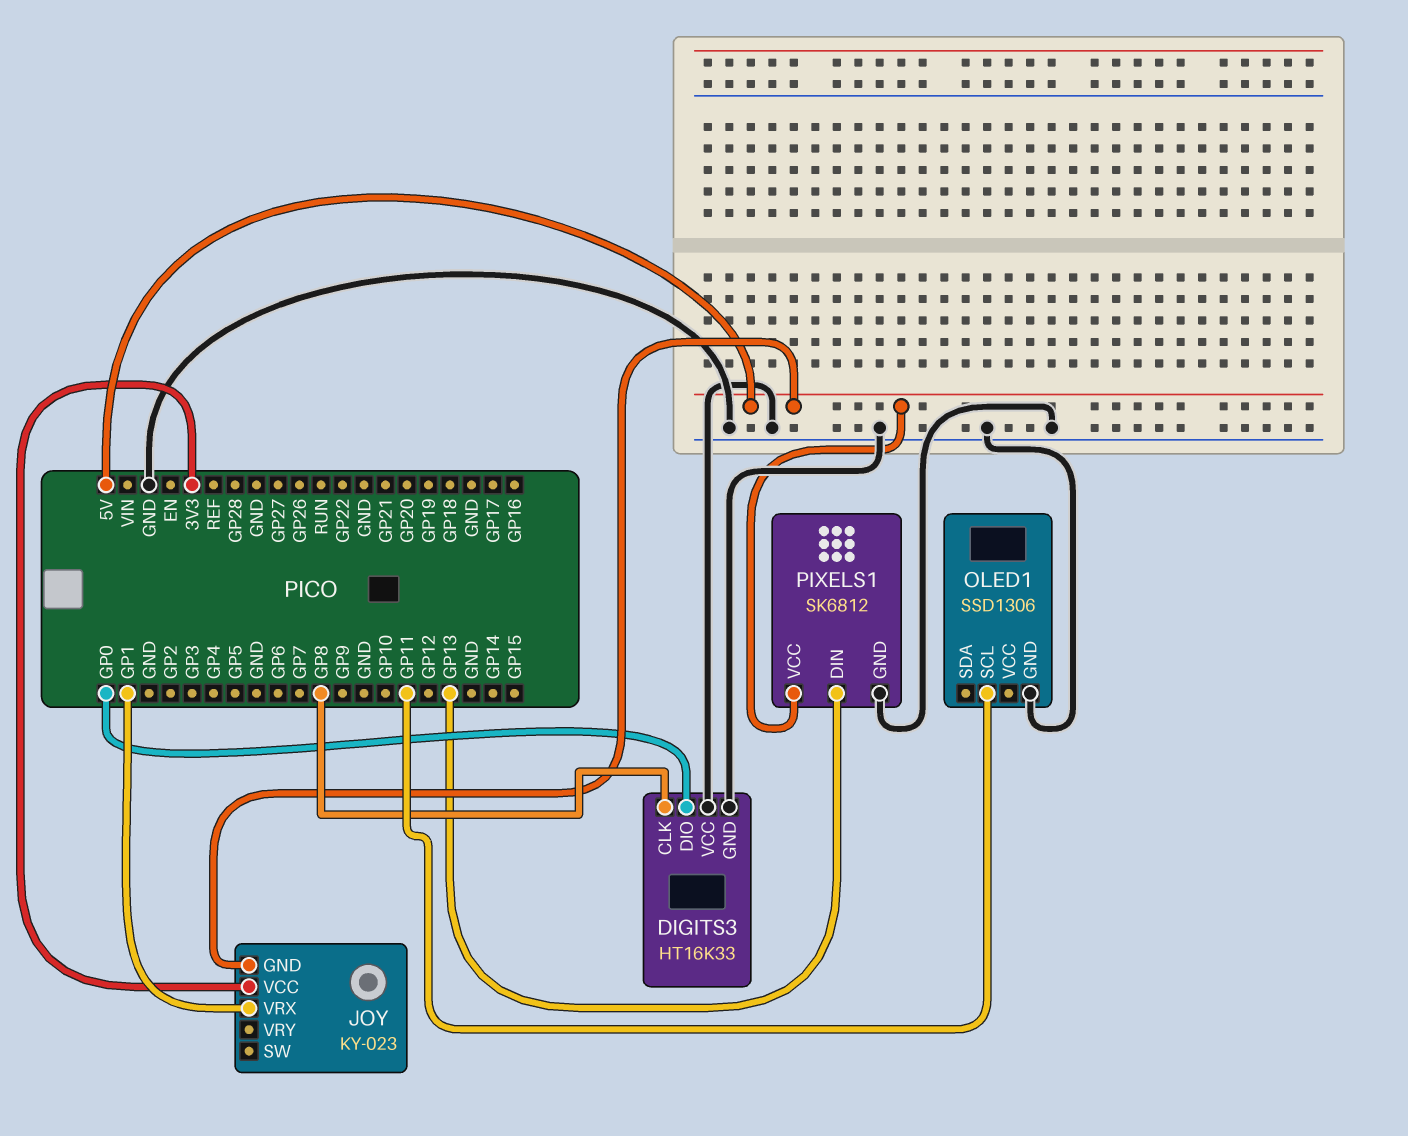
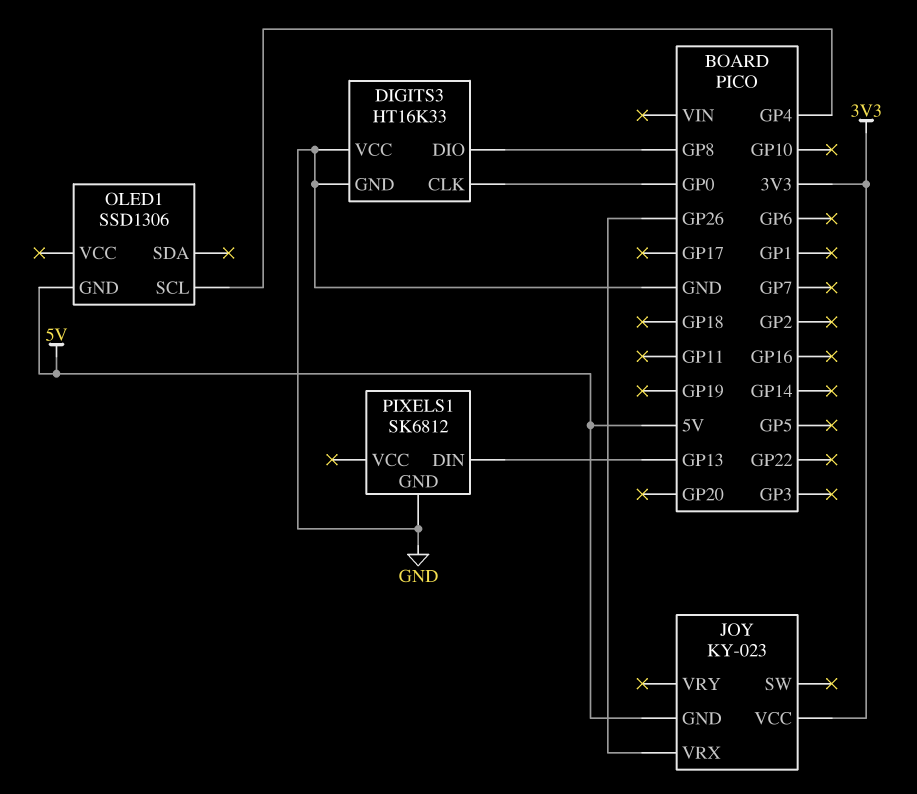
DIGITS3 pin CLK: GP8 -> GP0
DIGITS3 pin DIO: GP0 -> GP8
JOY pin VRX: GP1 -> GP26
OLED1 pin GND: GND -> 5V
OLED1 pin SCL: GP11 -> GP4
PIXELS1 pin VCC: 5V -> none

